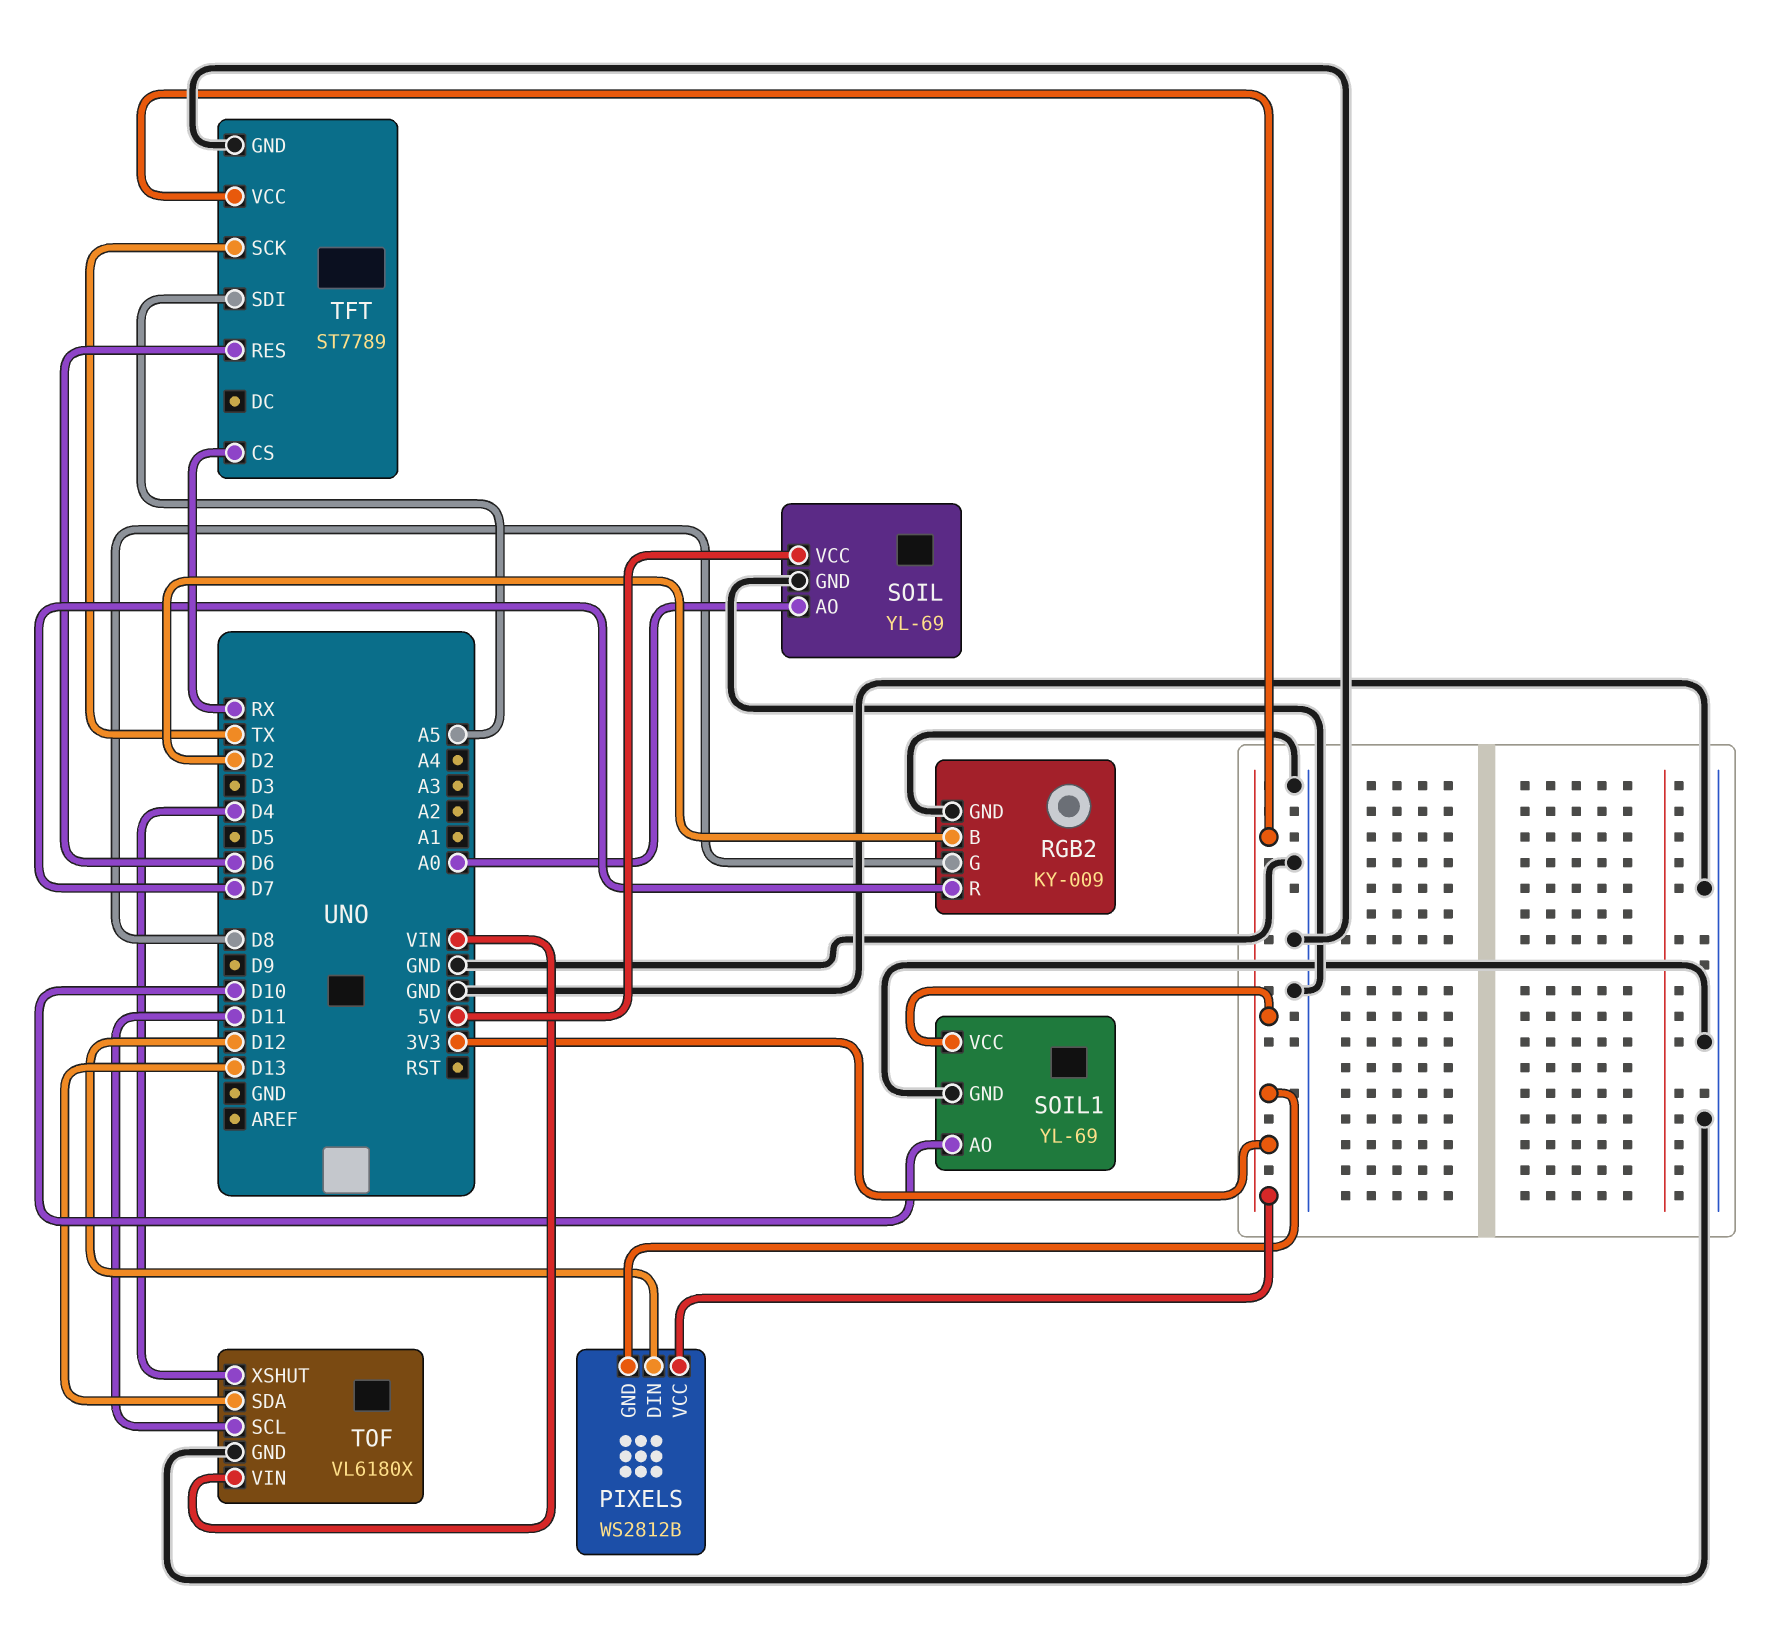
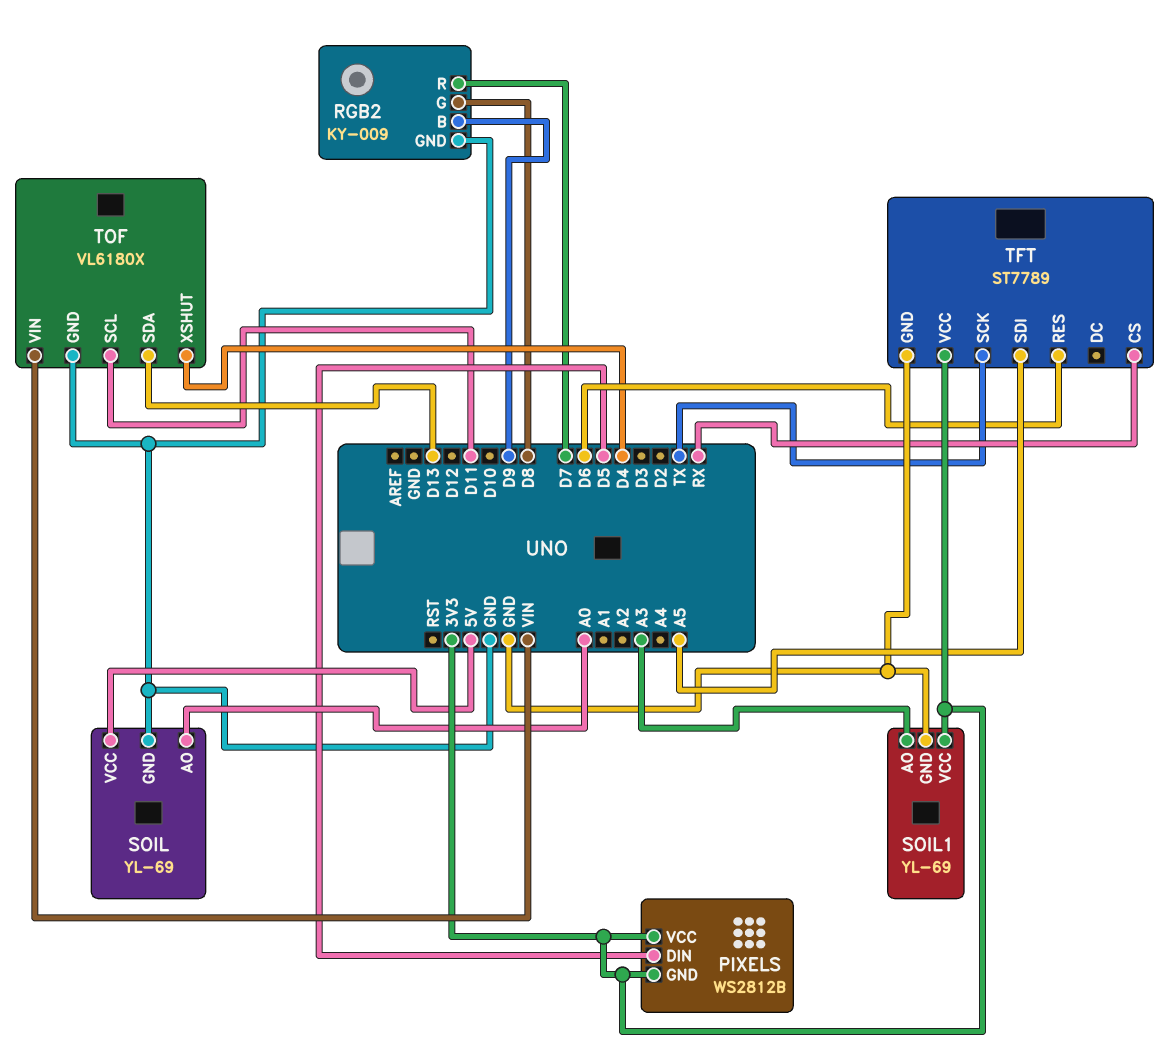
PIXELS pin DIN: D12 -> D5
RGB2 pin B: D2 -> D9
SOIL1 pin AO: D10 -> A3

